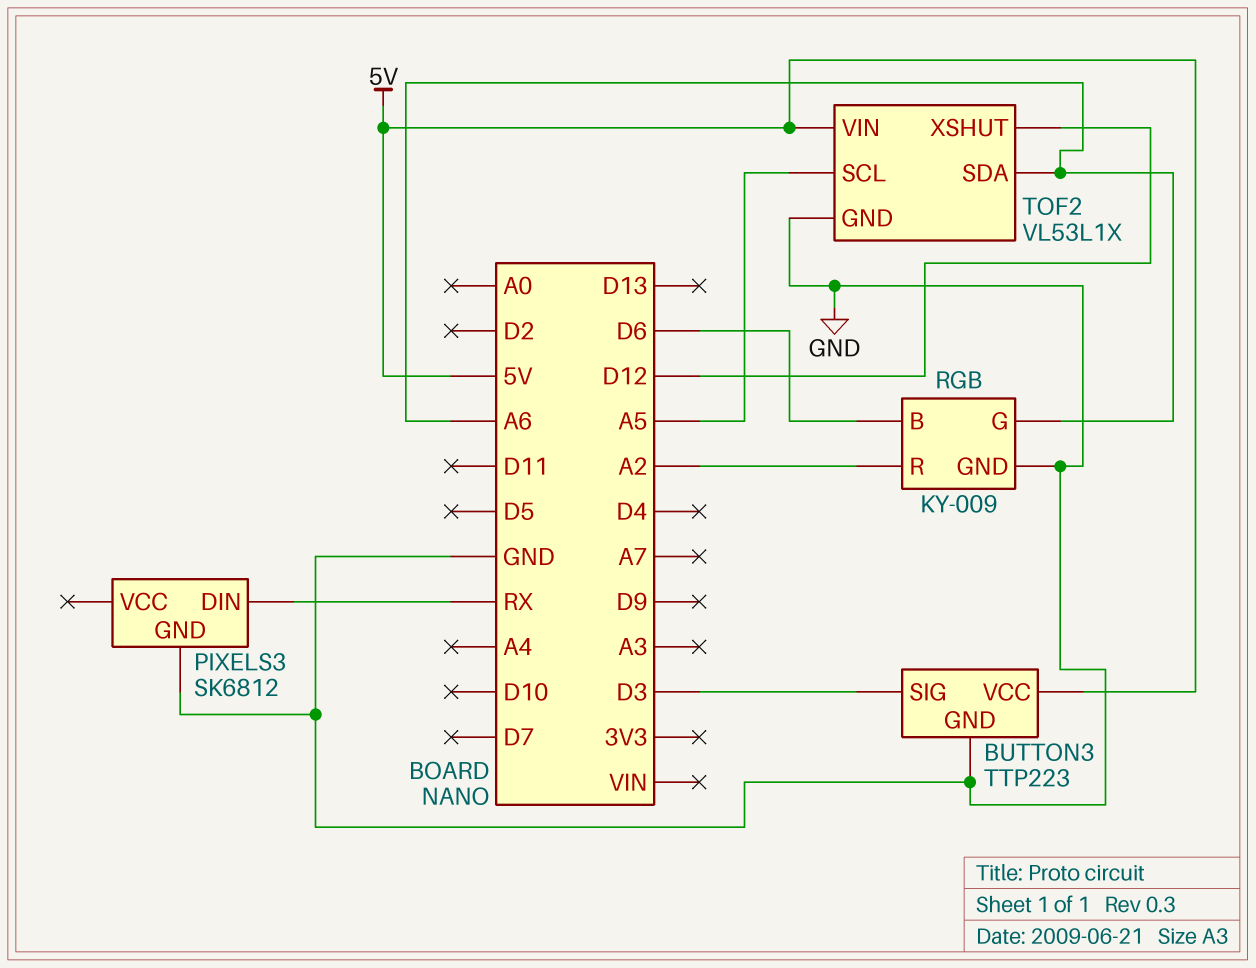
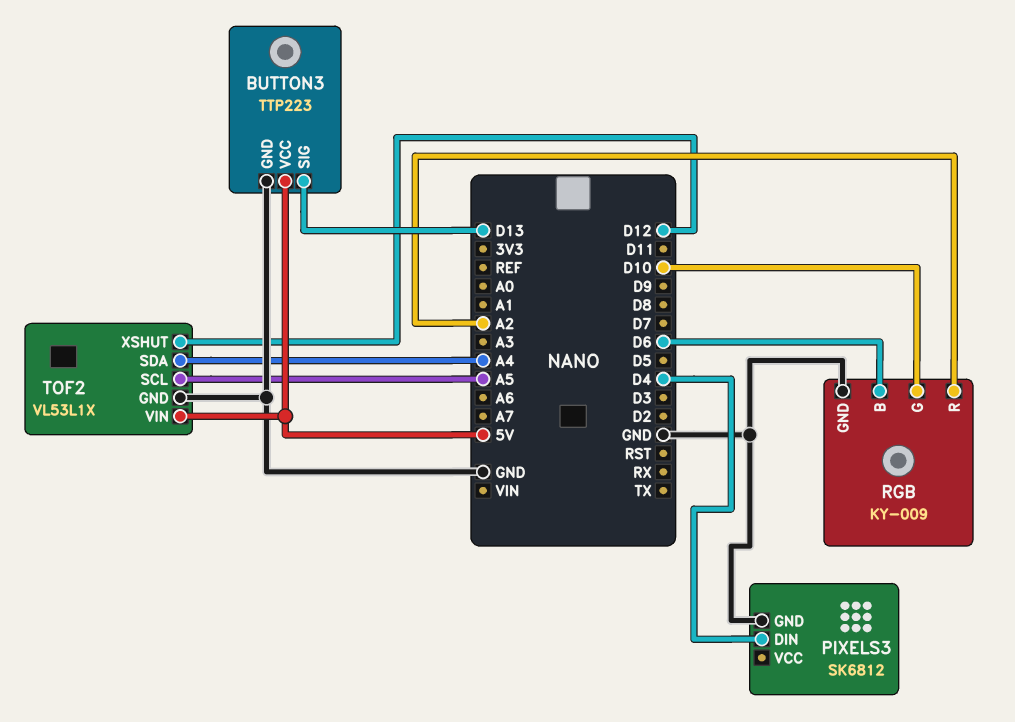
BUTTON3 pin SIG: D3 -> D13
PIXELS3 pin DIN: RX -> D4
RGB pin G: A6 -> D10
TOF2 pin SDA: A6 -> A4

